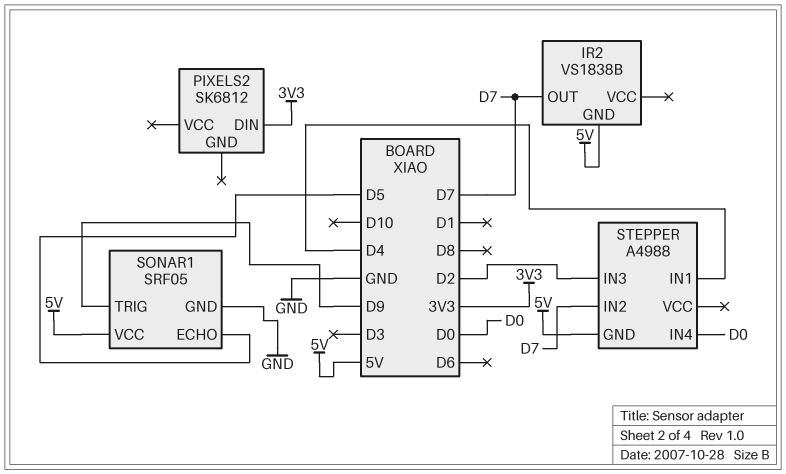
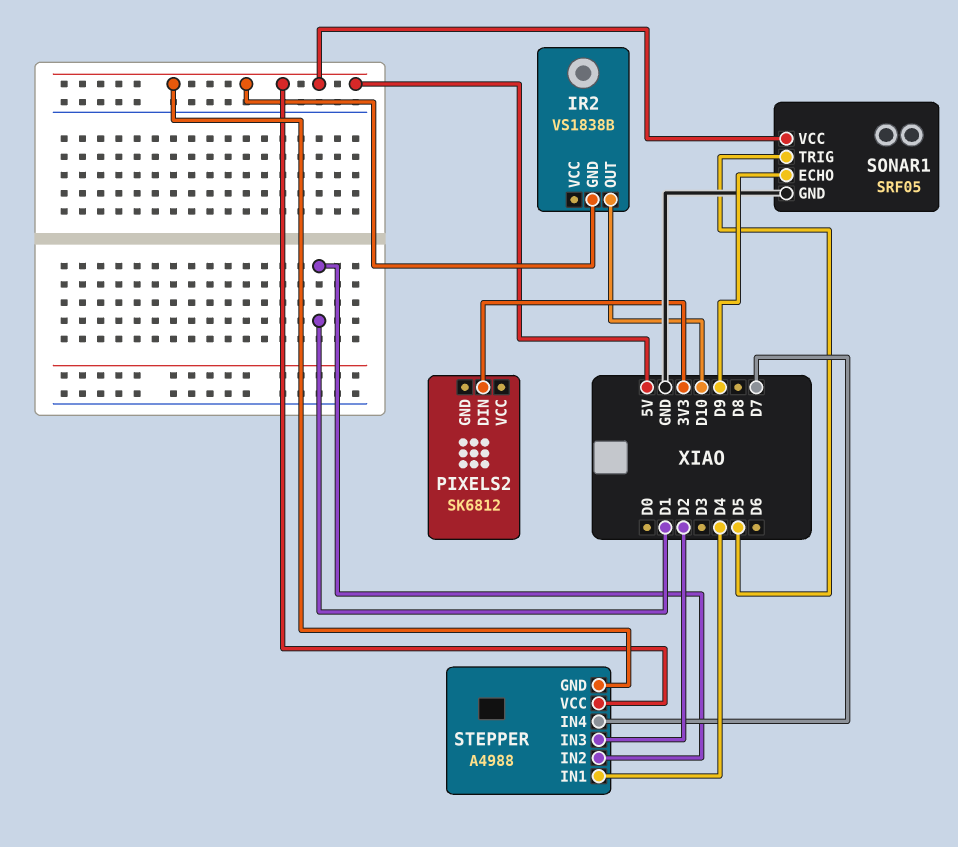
IR2 pin OUT: D7 -> D10
SONAR1 pin ECHO: D5 -> D9
SONAR1 pin TRIG: D9 -> D5
STEPPER pin IN2: D7 -> D1
STEPPER pin IN4: D0 -> D7
STEPPER pin VCC: none -> 5V

